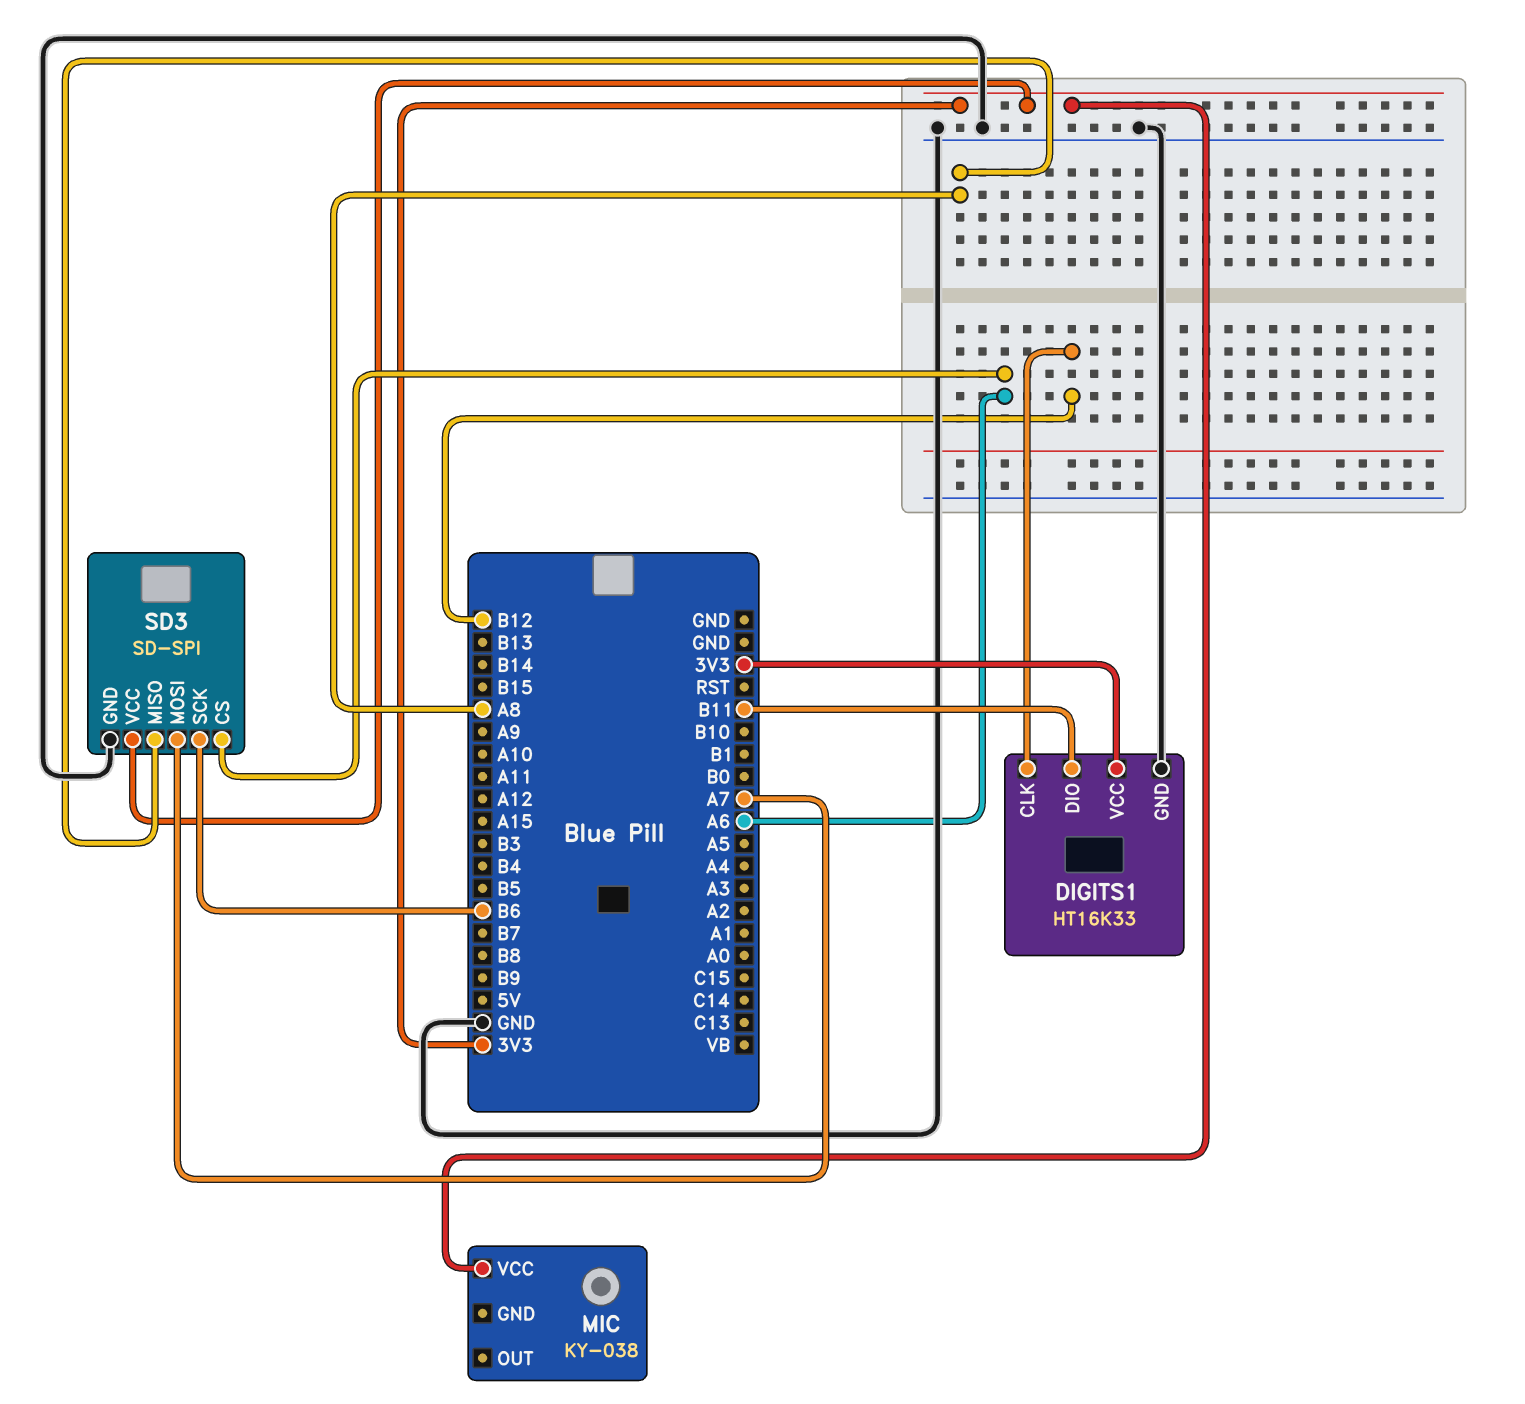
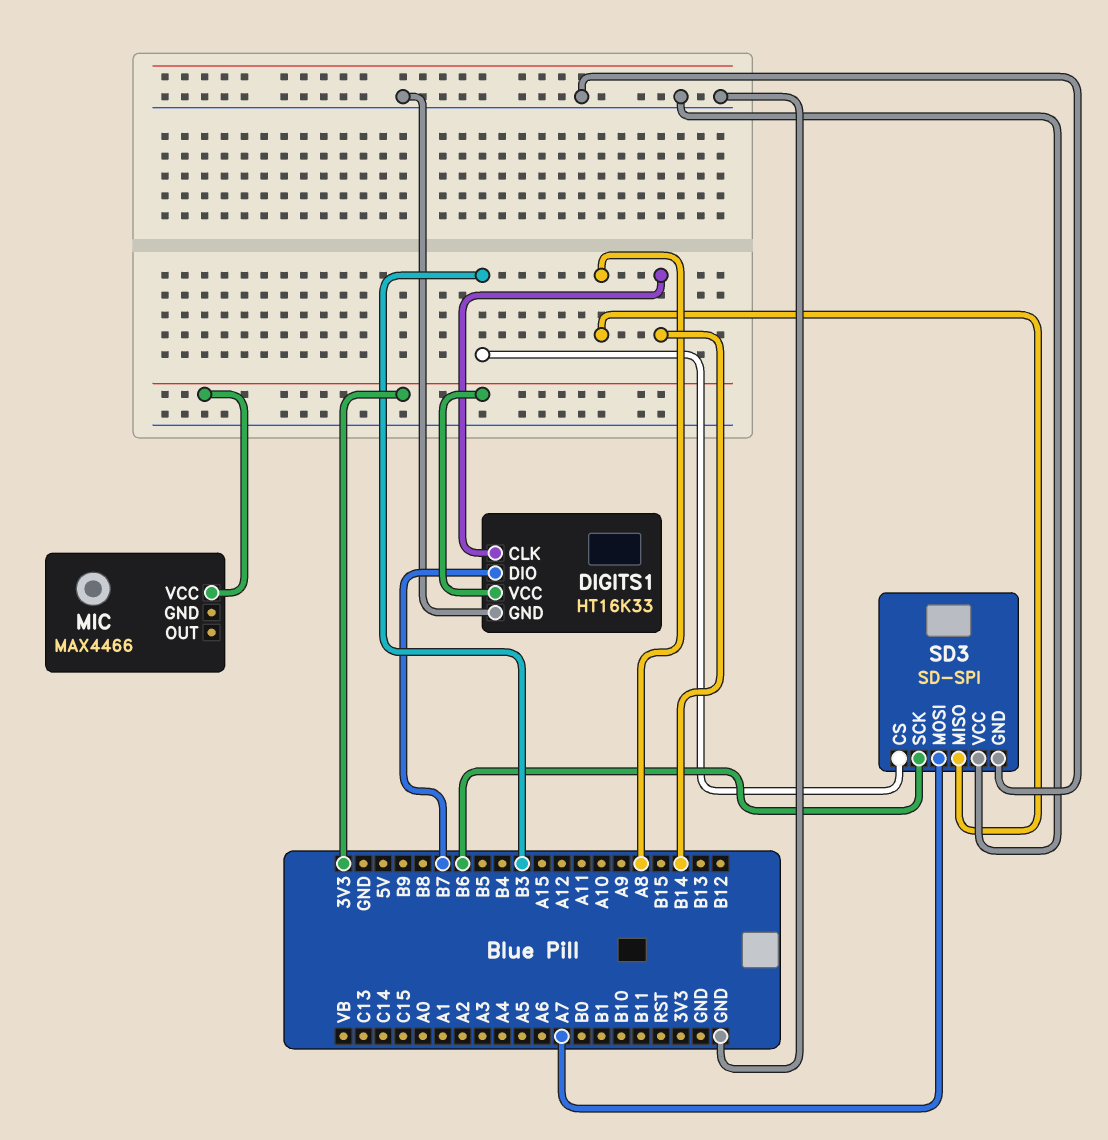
DIGITS1 pin CLK: B12 -> B14
DIGITS1 pin DIO: B11 -> B7
MIC: KY-038 -> MAX4466
SD3 pin CS: A6 -> B3
SD3 pin VCC: 3V3 -> GND

